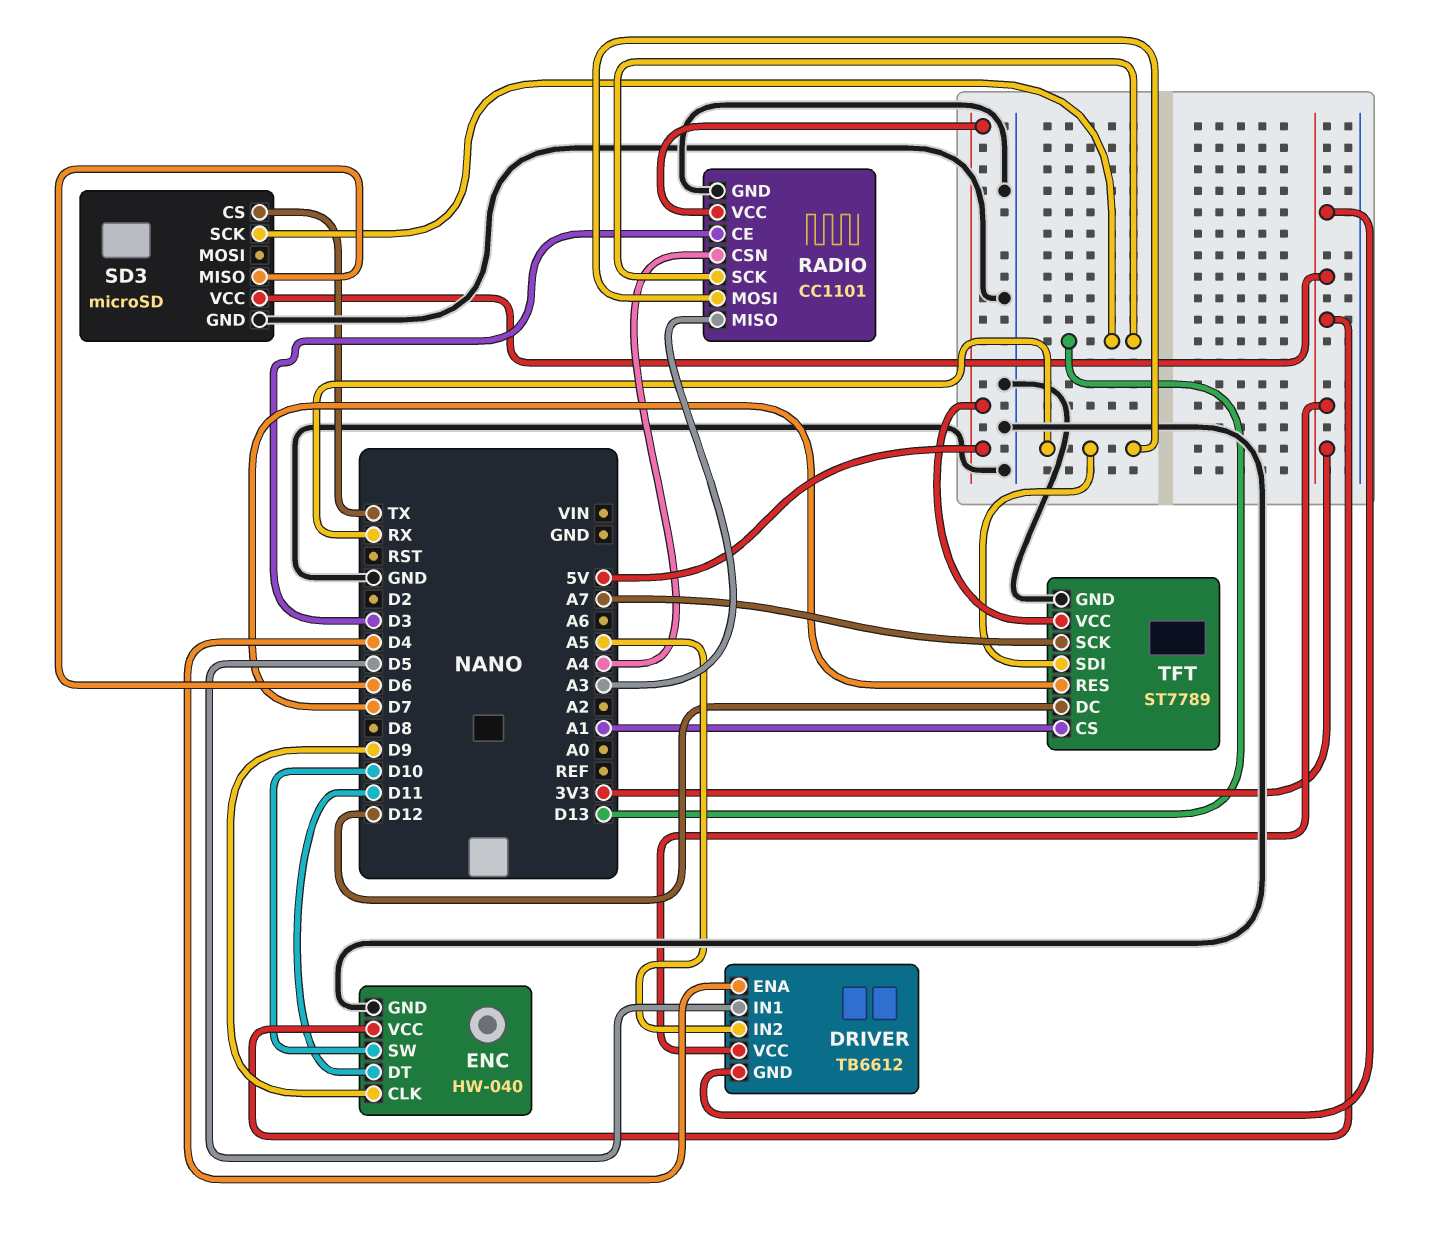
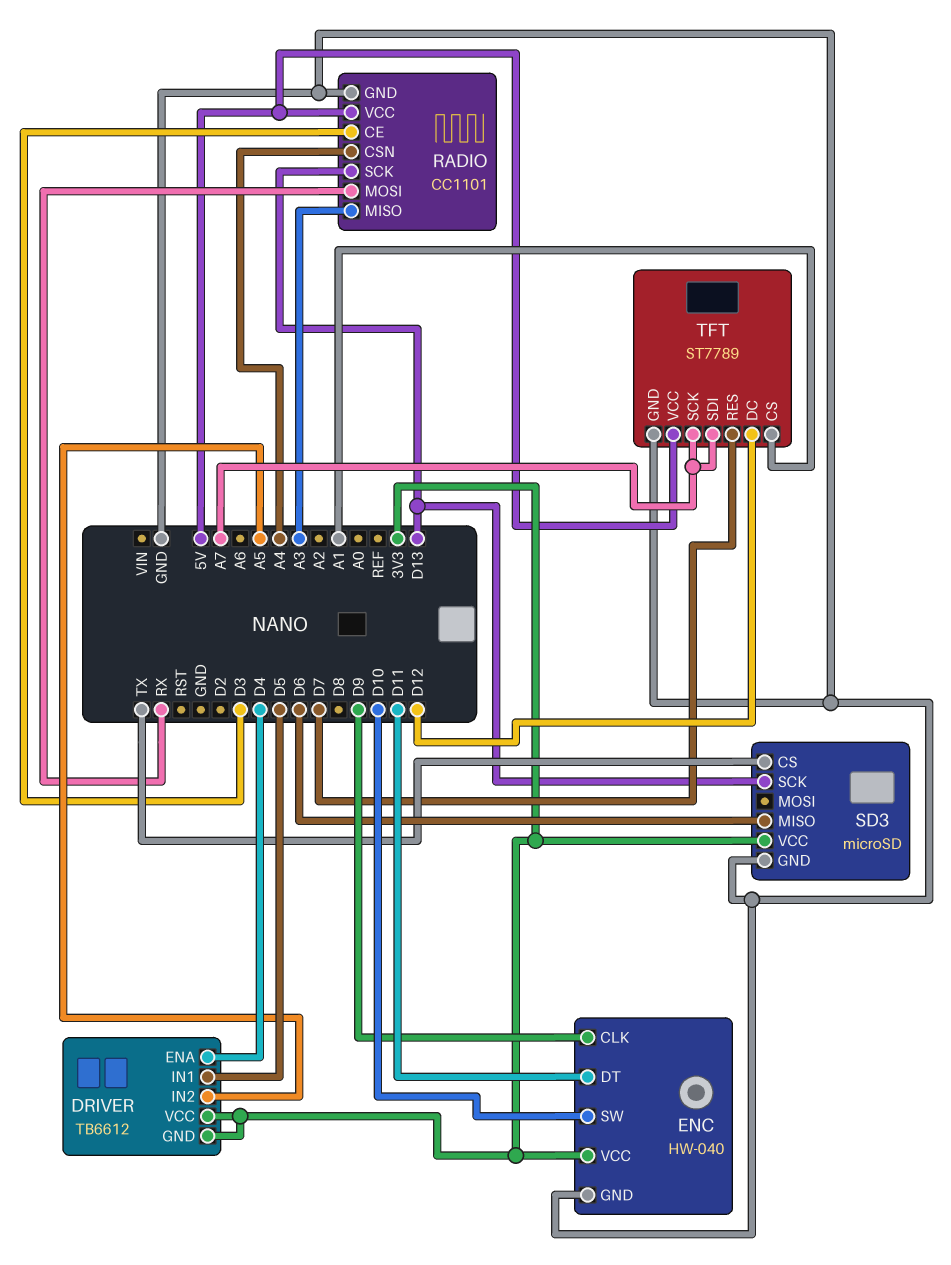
TFT pin SDI: RX -> A7

